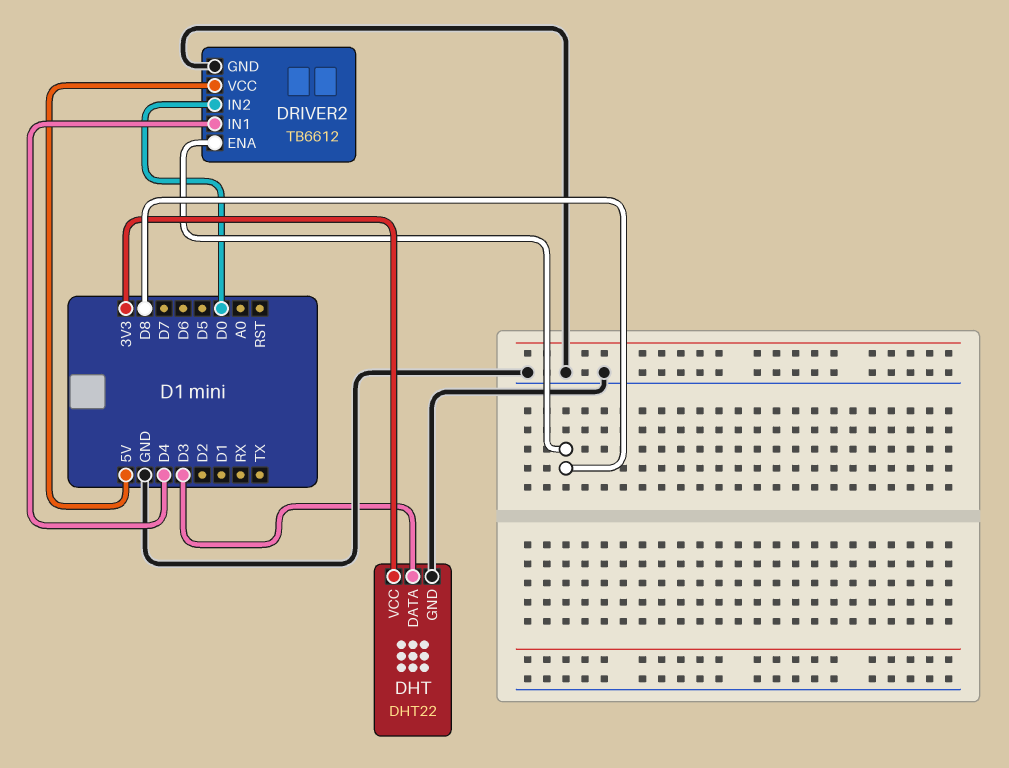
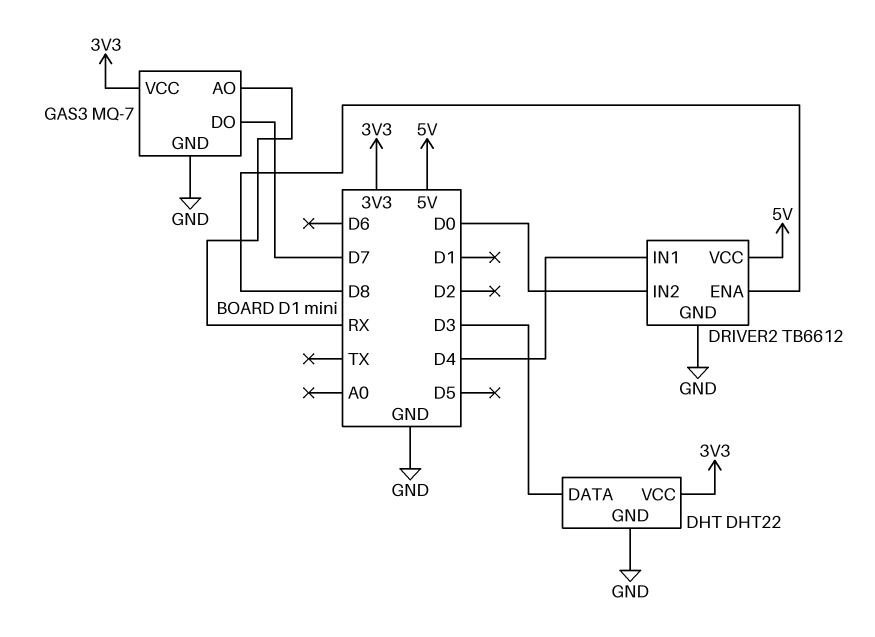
GAS3: none -> MQ-7
GAS3 pin AO: none -> RX
GAS3 pin DO: none -> D7
GAS3 pin GND: none -> GND
GAS3 pin VCC: none -> 3V3

